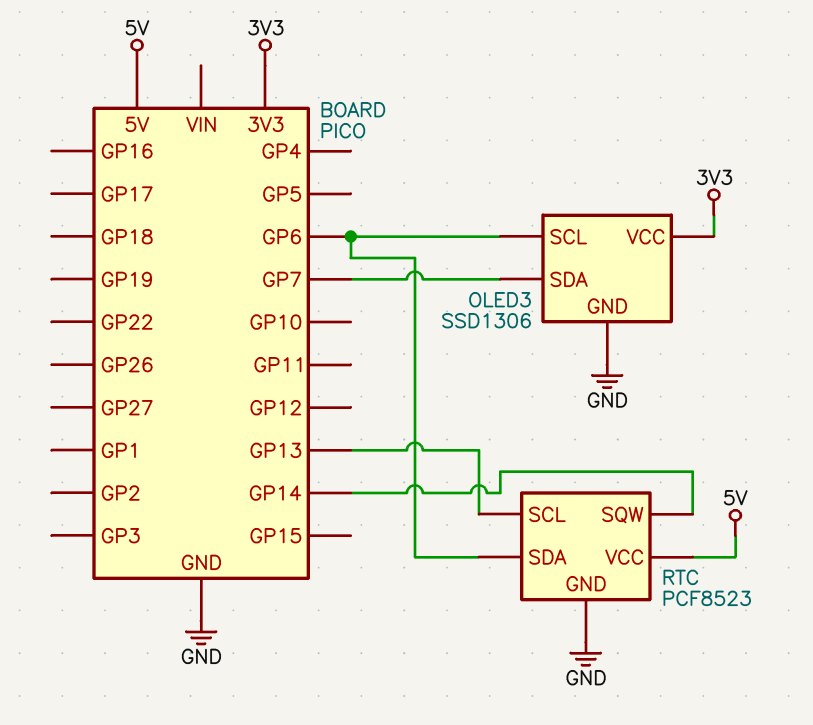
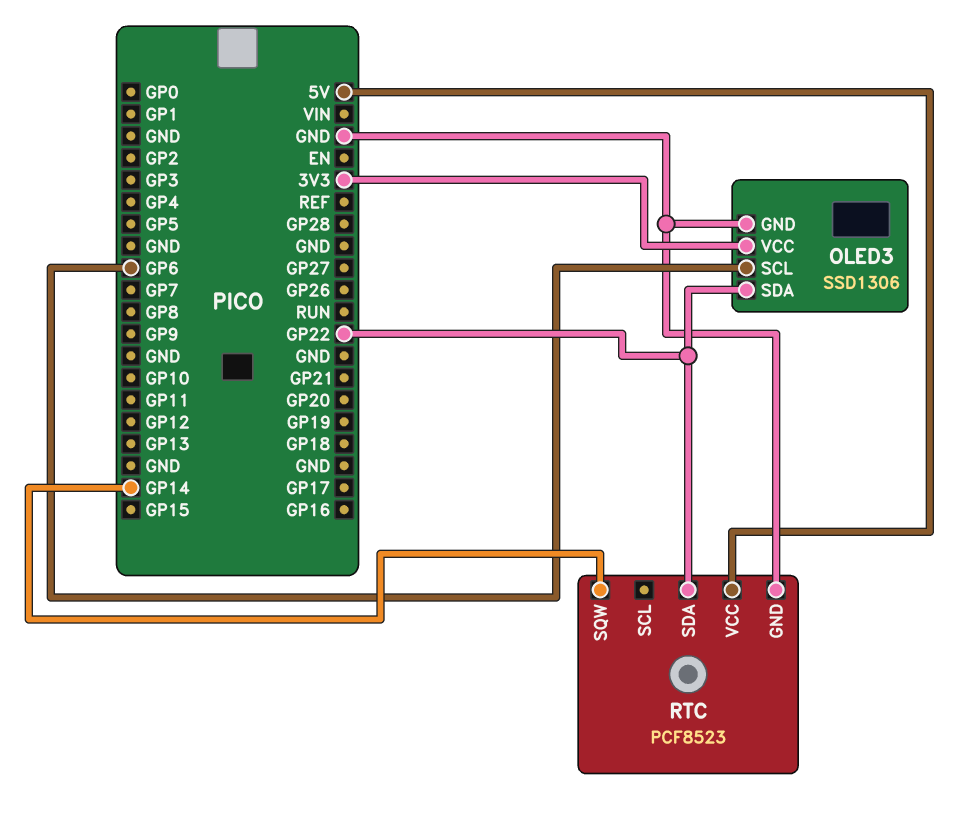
OLED3 pin SDA: GP7 -> GP22
RTC pin SCL: GP13 -> none
RTC pin SDA: GP6 -> GP22

